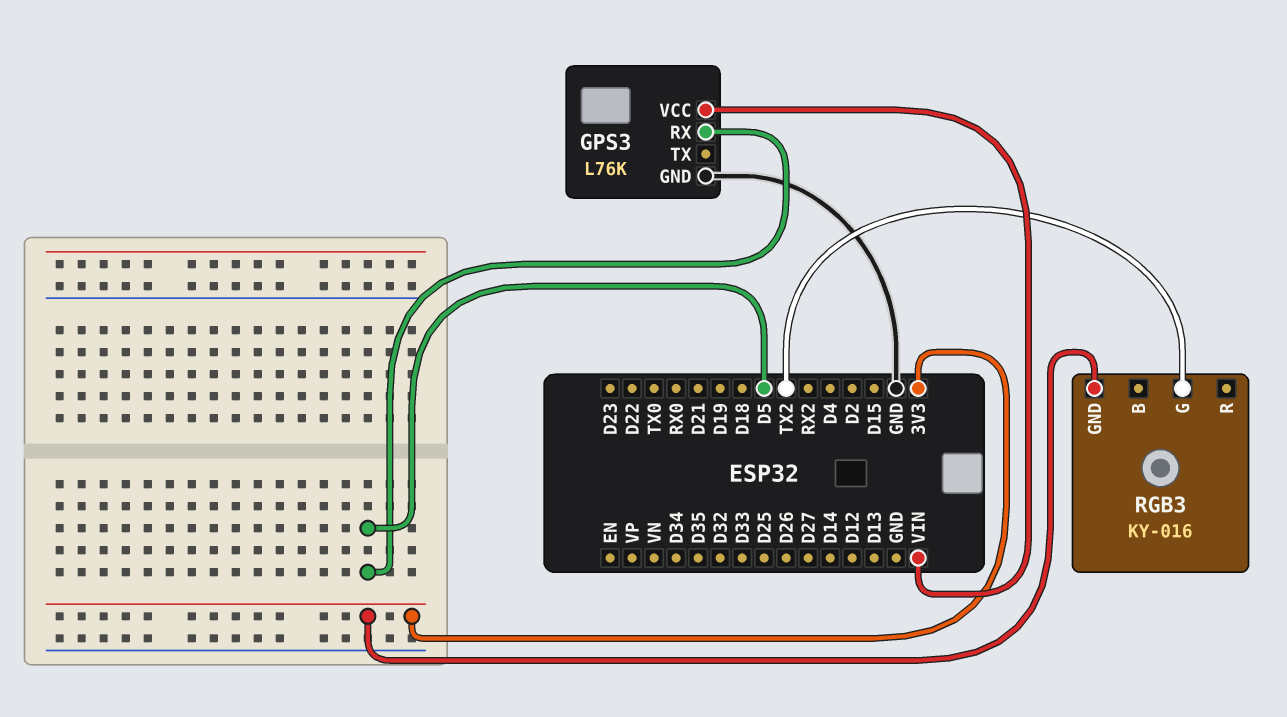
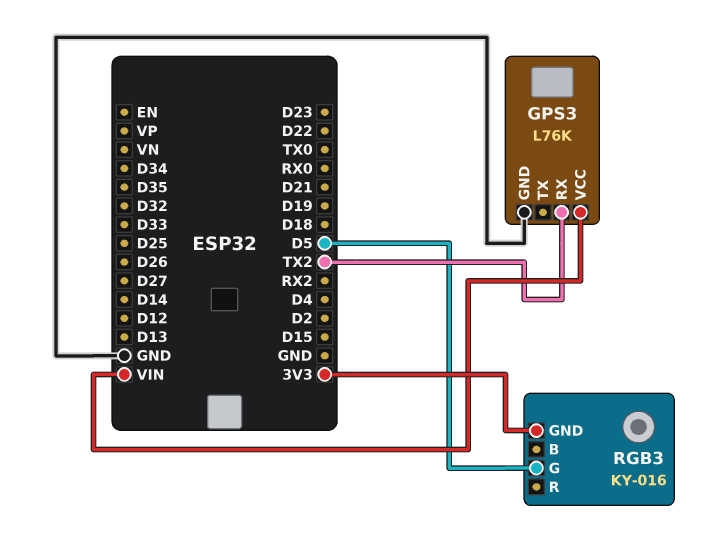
GPS3 pin RX: D5 -> TX2
RGB3 pin G: TX2 -> D5

